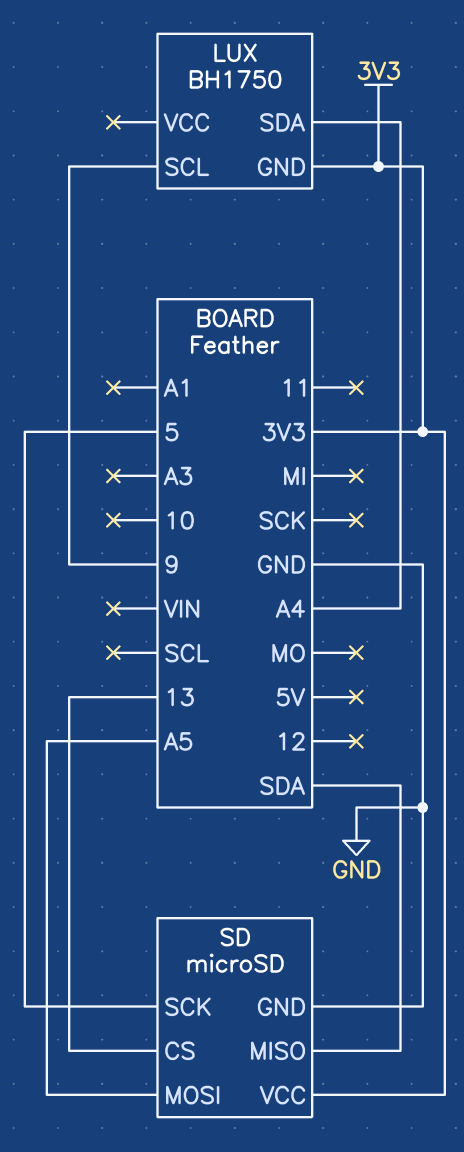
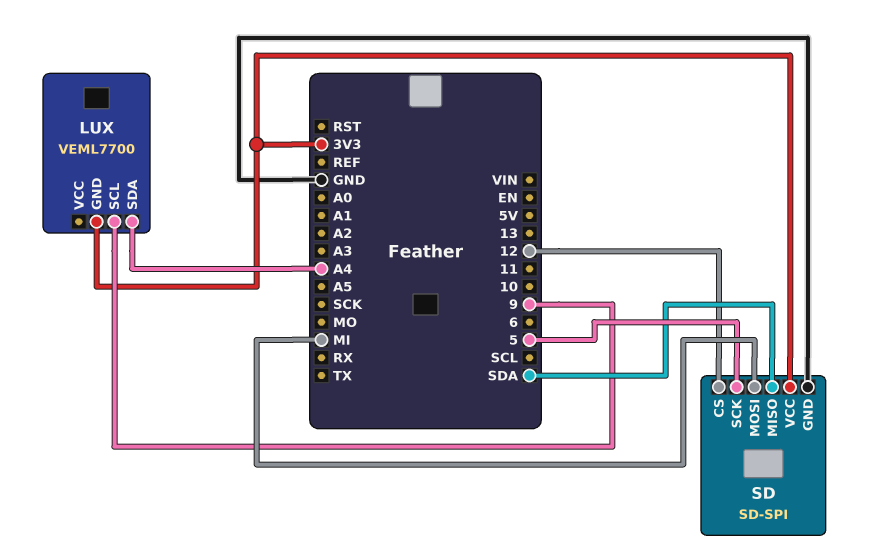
LUX: BH1750 -> VEML7700
SD: microSD -> SD-SPI
SD pin CS: 13 -> 12
SD pin MOSI: A5 -> MI

